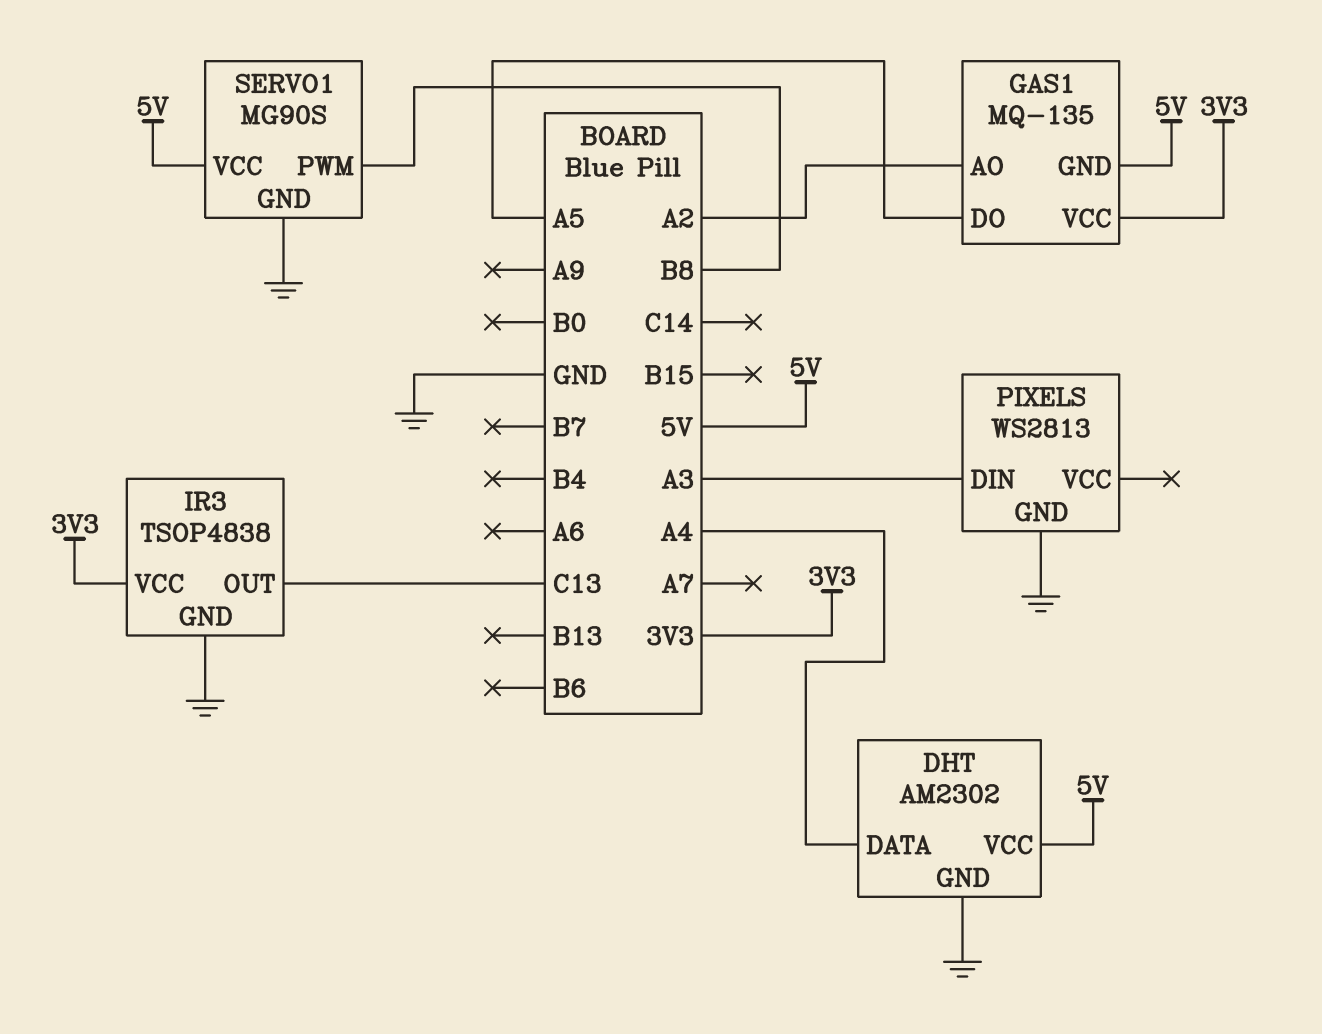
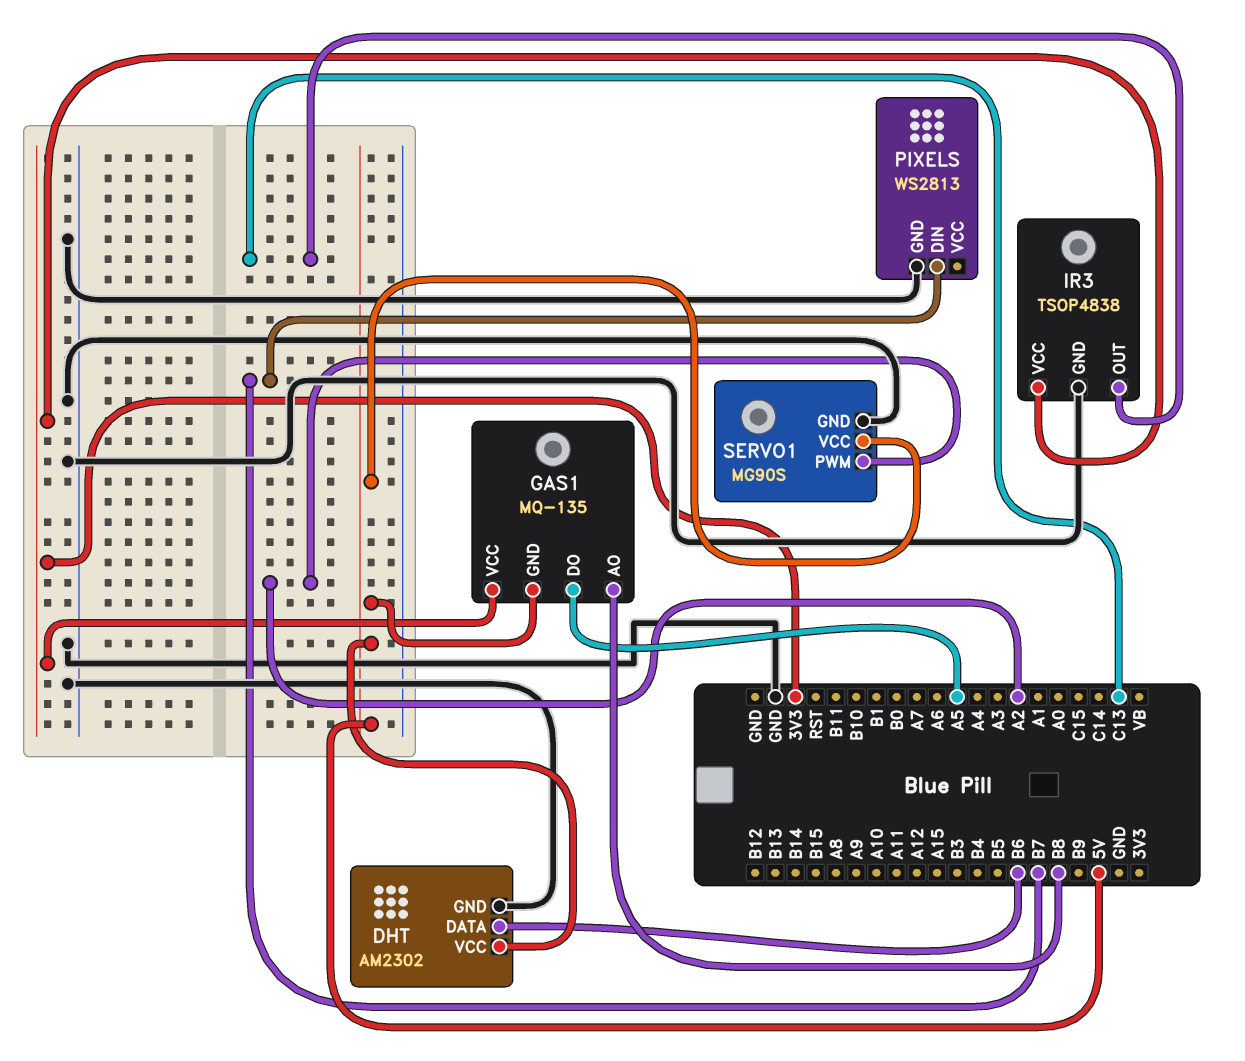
DHT pin DATA: A4 -> B6
GAS1 pin AO: A2 -> B8
PIXELS pin DIN: A3 -> B7
SERVO1 pin PWM: B8 -> A2

